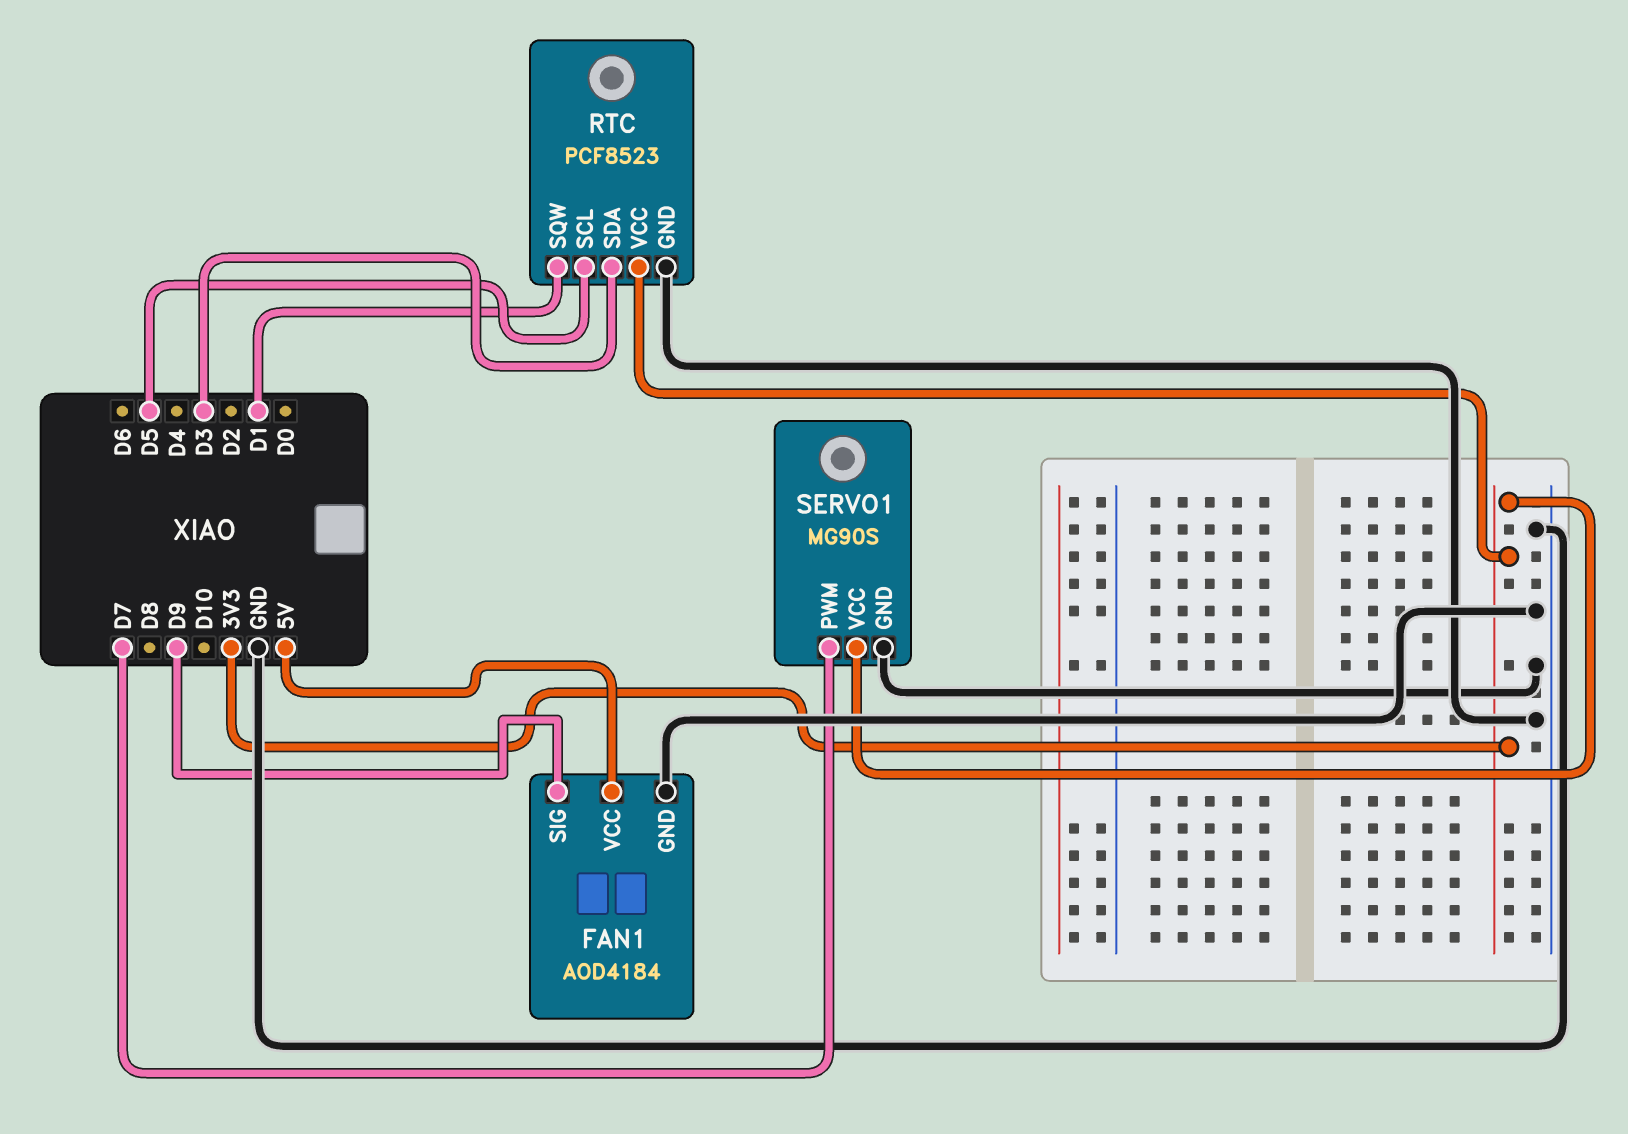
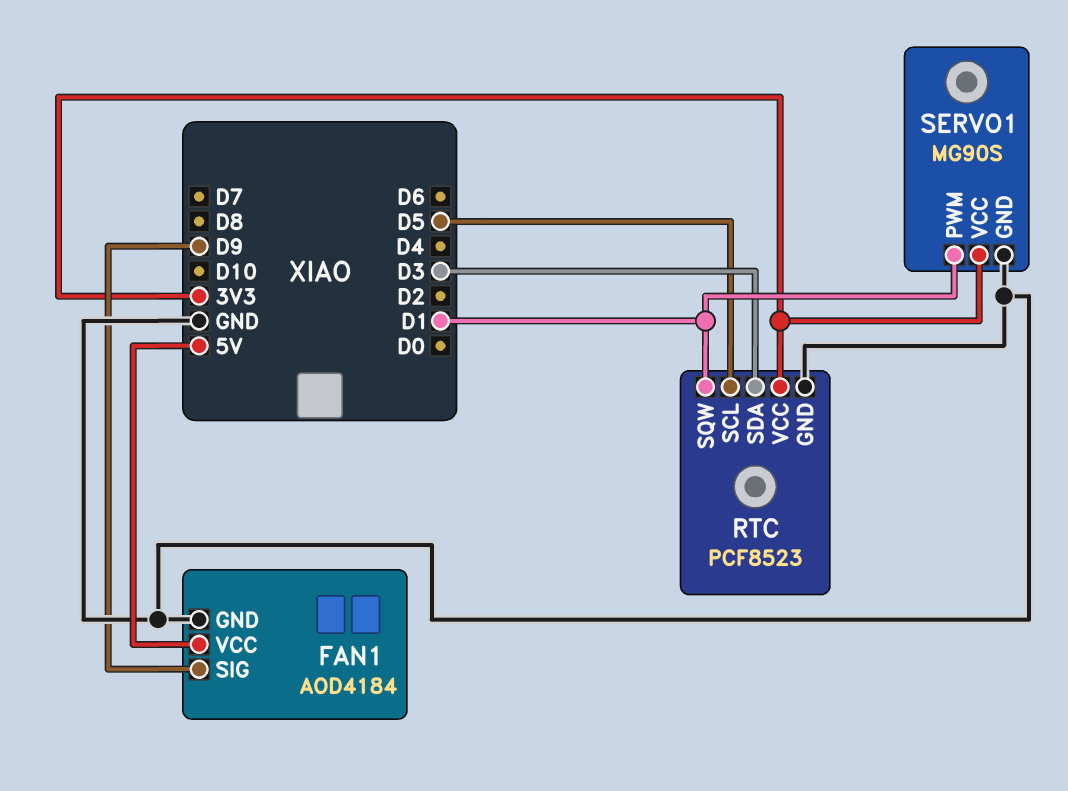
SERVO1 pin PWM: D7 -> D1

